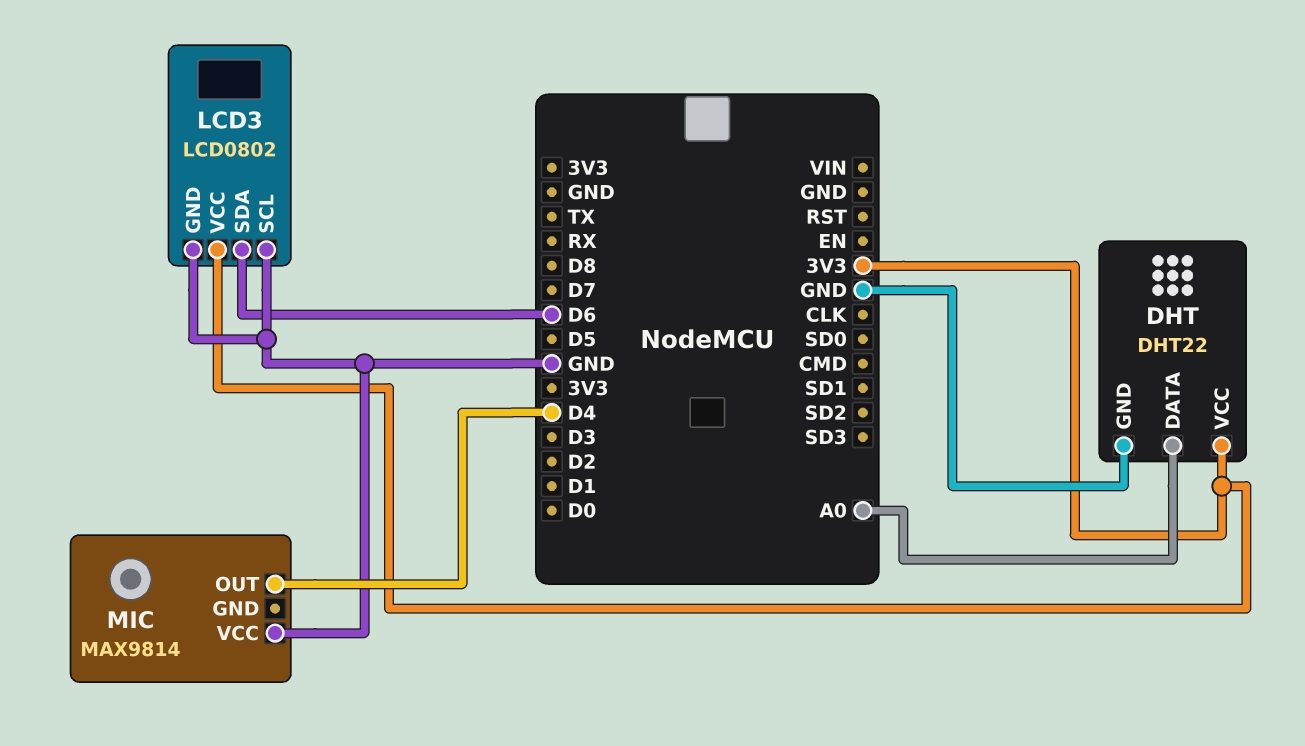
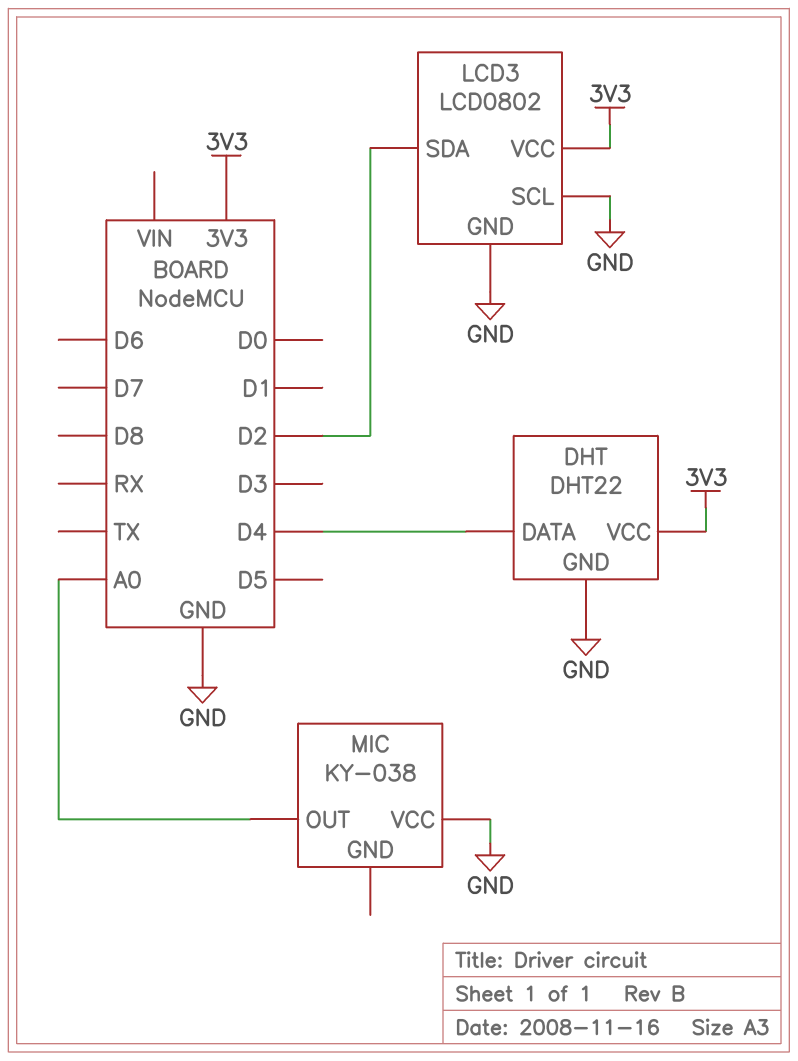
DHT pin DATA: A0 -> D4
LCD3 pin SDA: D6 -> D2
MIC: MAX9814 -> KY-038
MIC pin OUT: D4 -> A0

